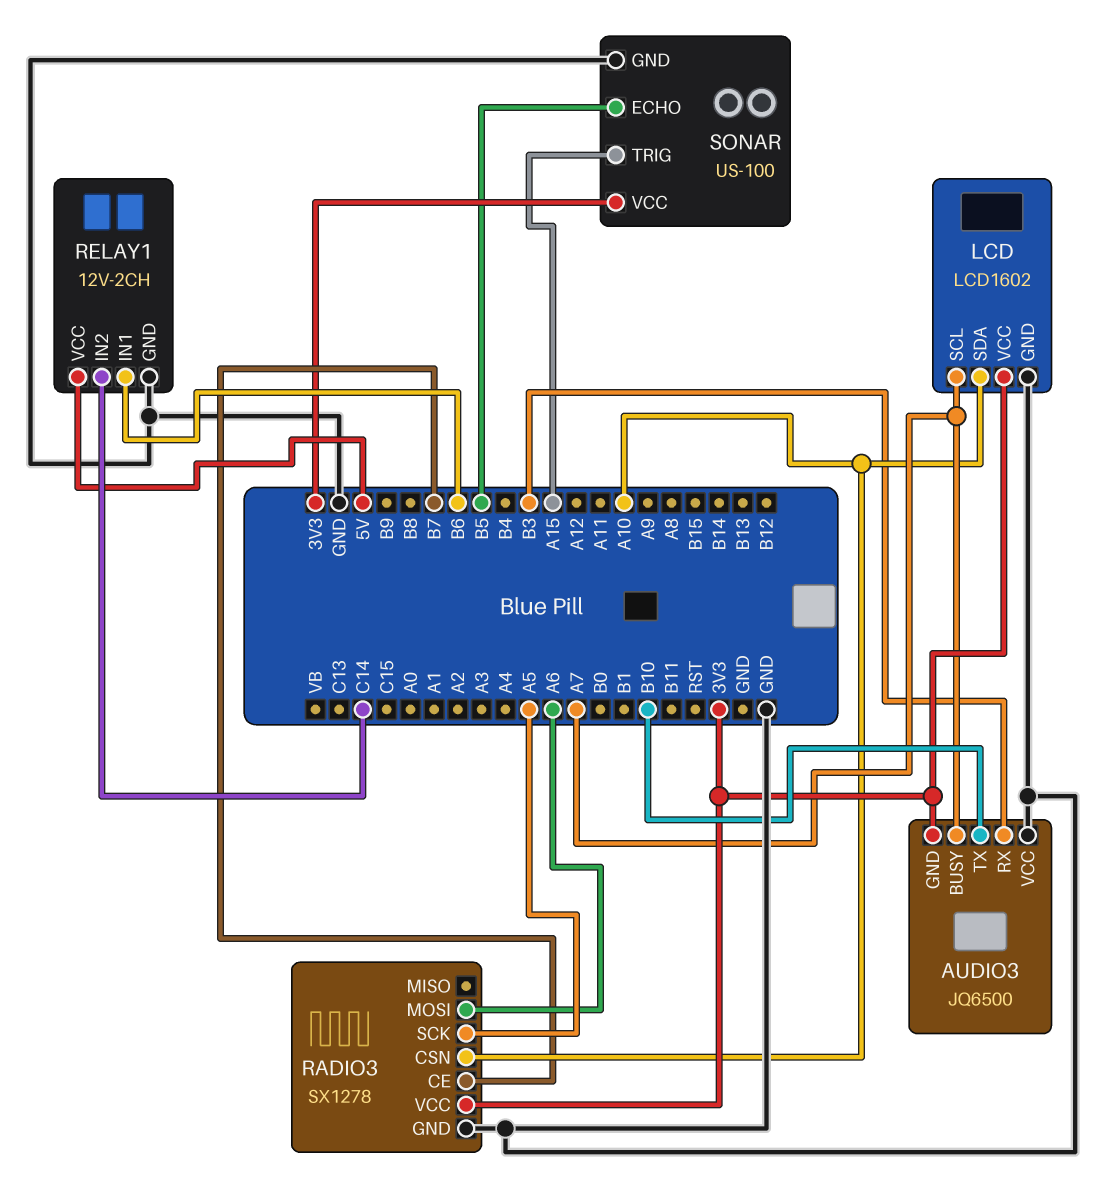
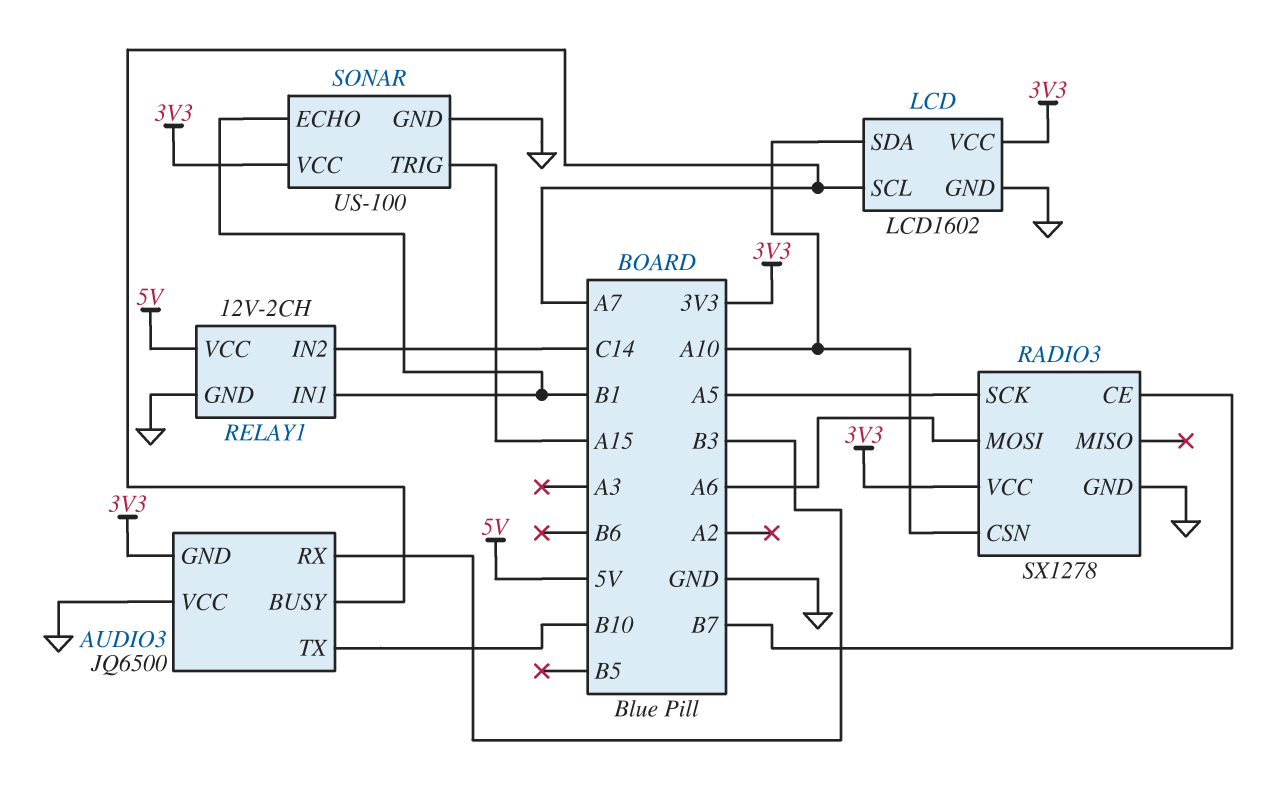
RELAY1 pin IN1: B6 -> B1
SONAR pin ECHO: B5 -> B1

